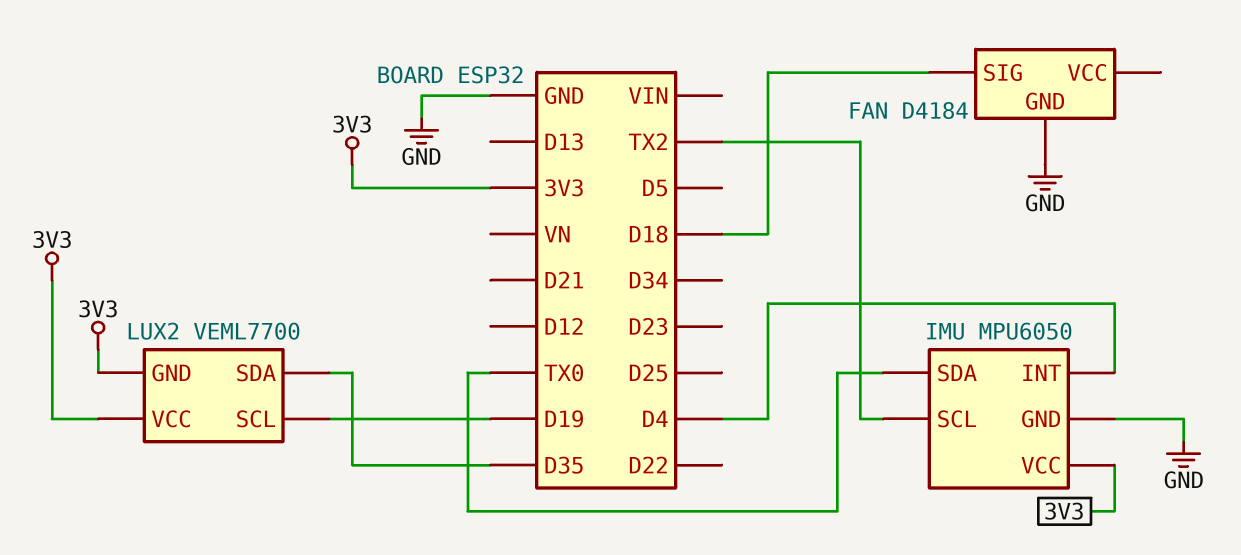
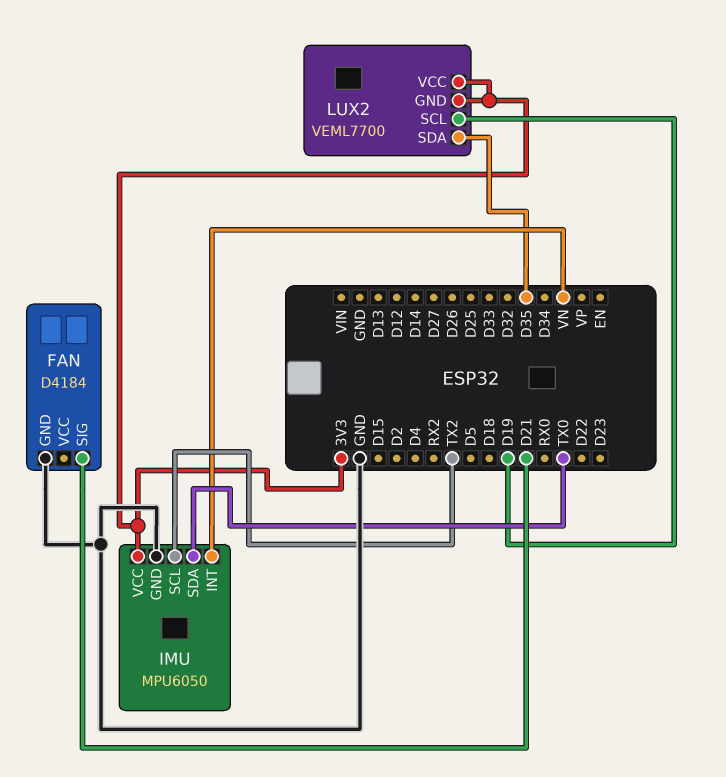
FAN pin SIG: D18 -> D21
IMU pin INT: D4 -> VN

